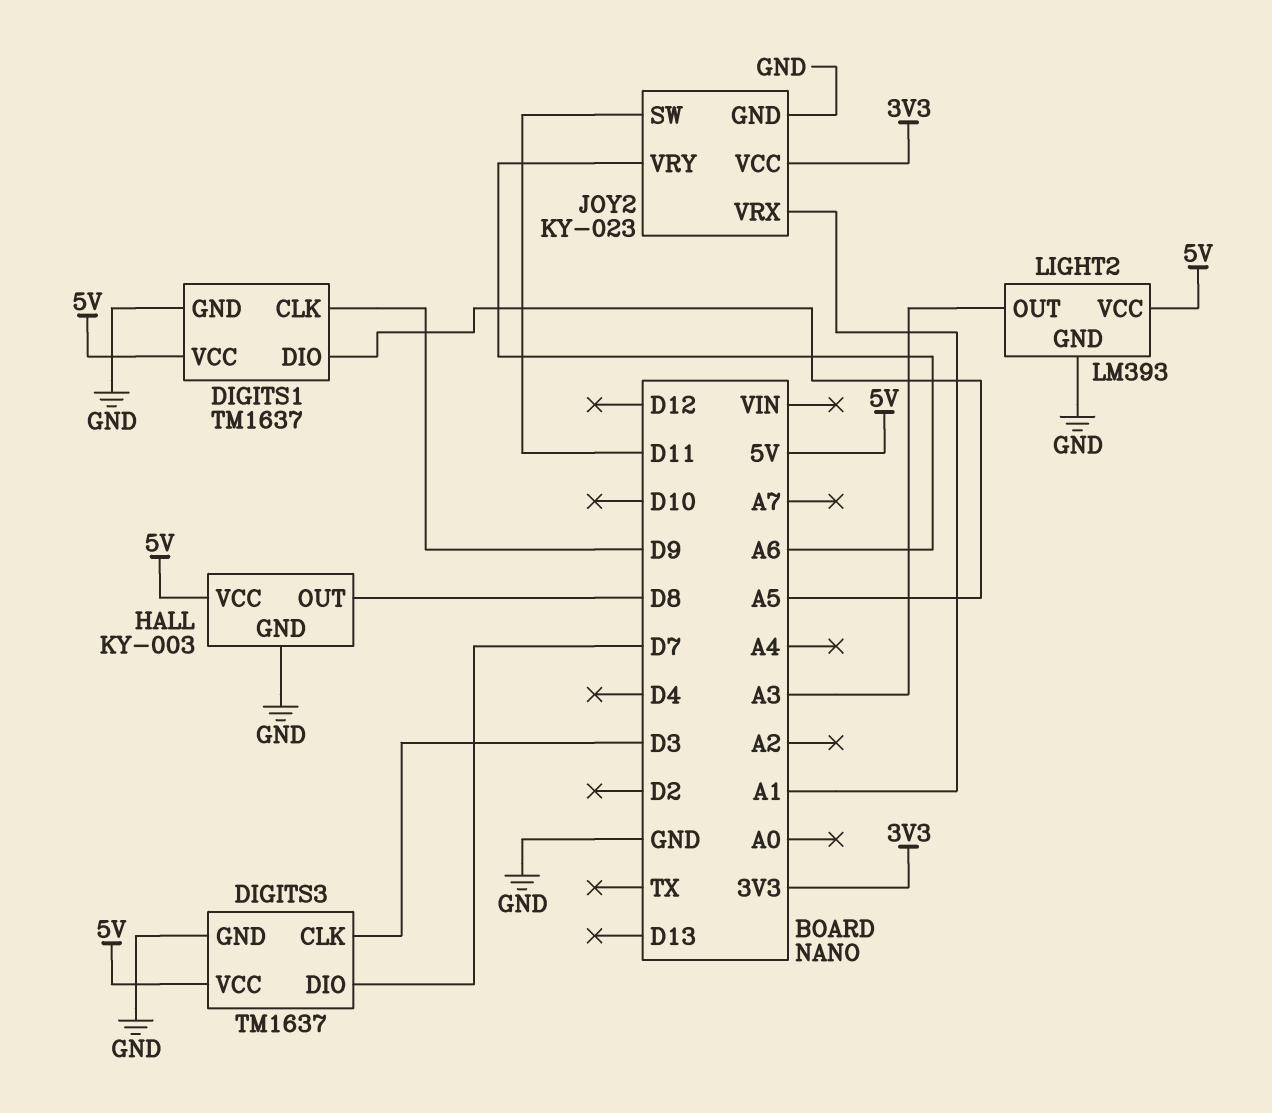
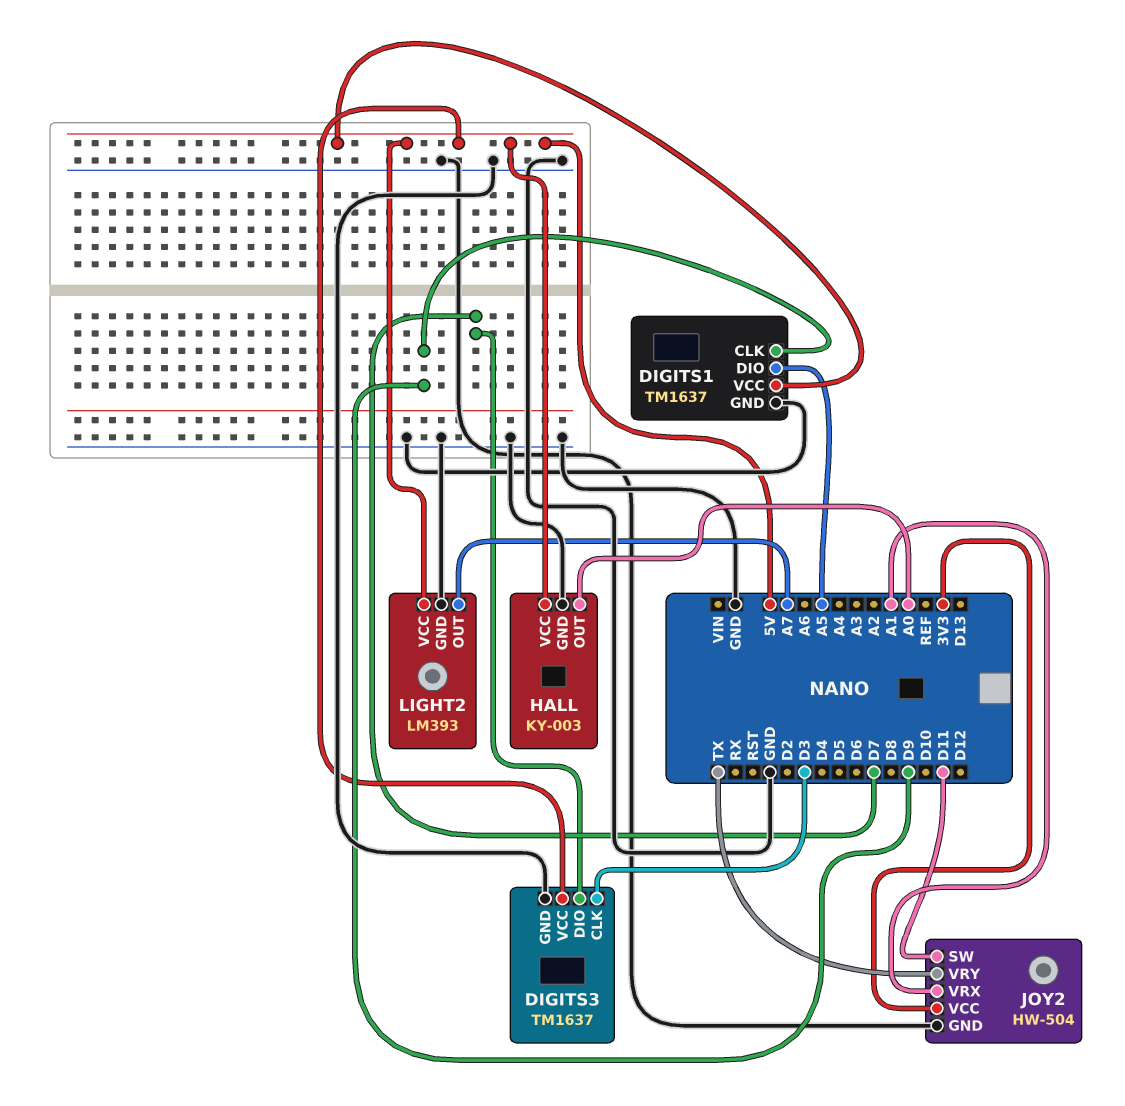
HALL pin OUT: D8 -> A0
JOY2: KY-023 -> HW-504
JOY2 pin VRY: A6 -> TX
LIGHT2 pin OUT: A3 -> A7

